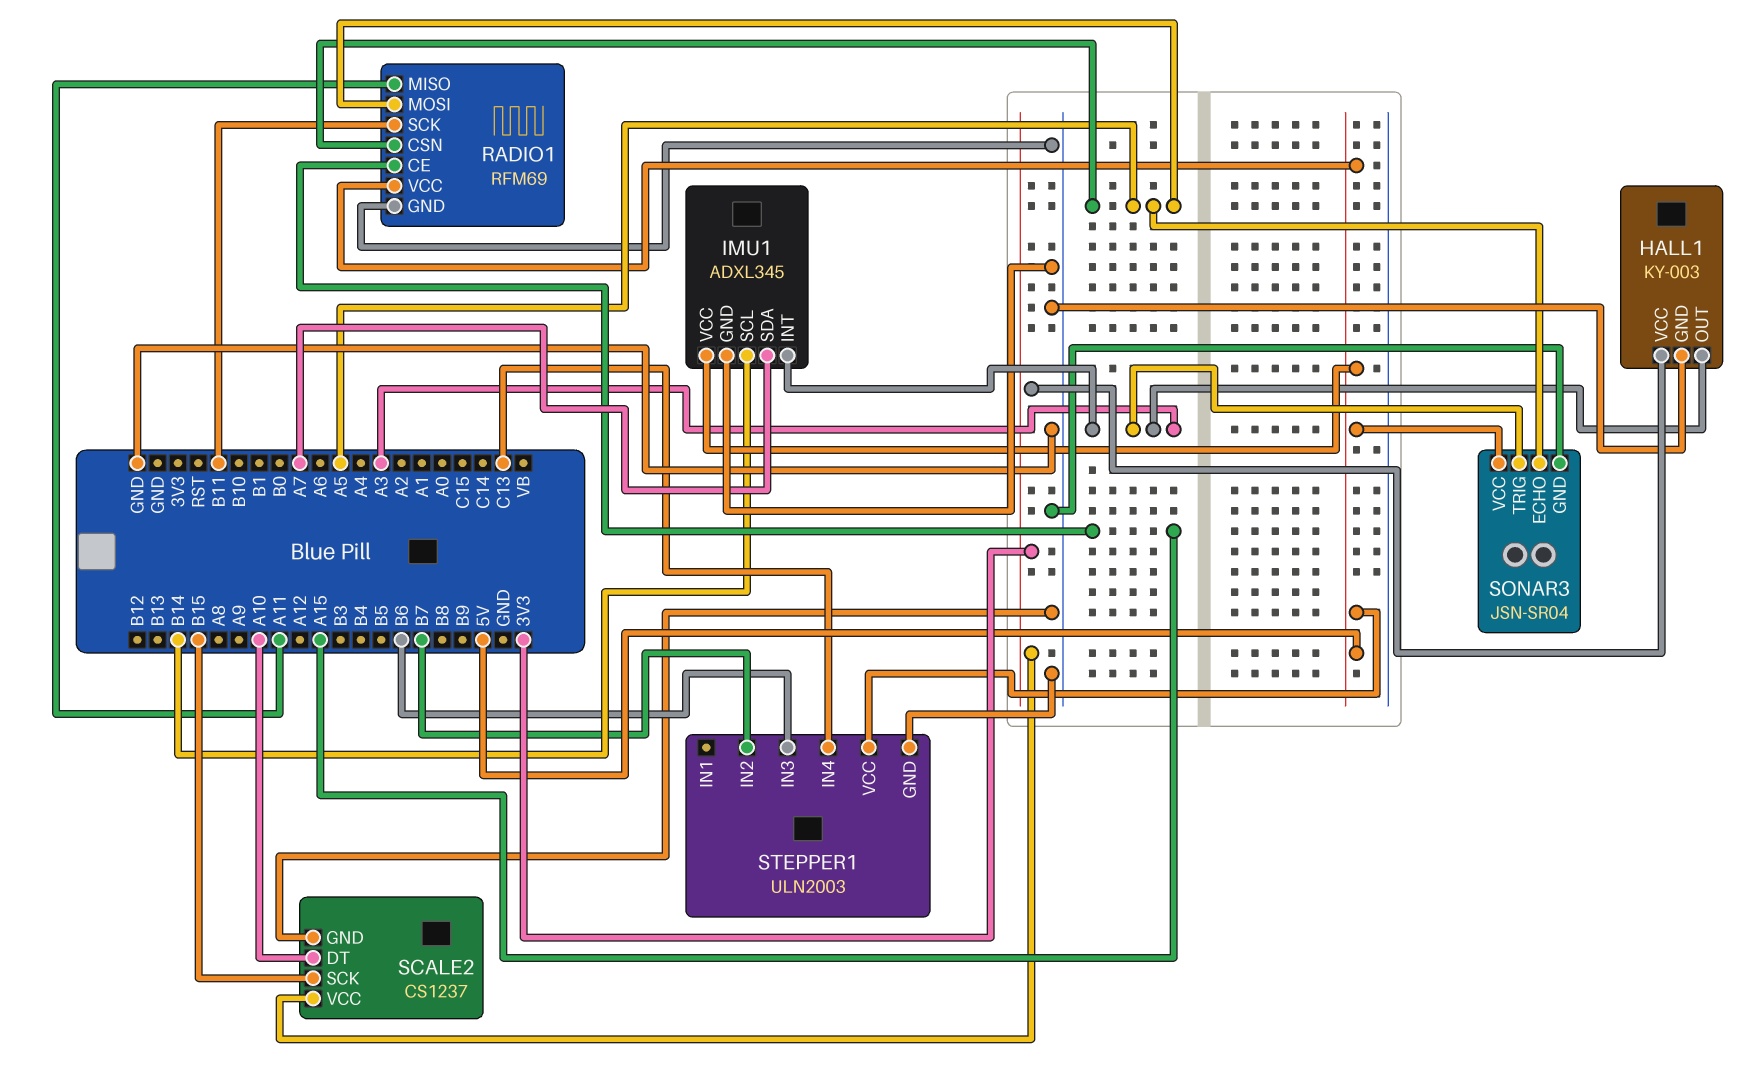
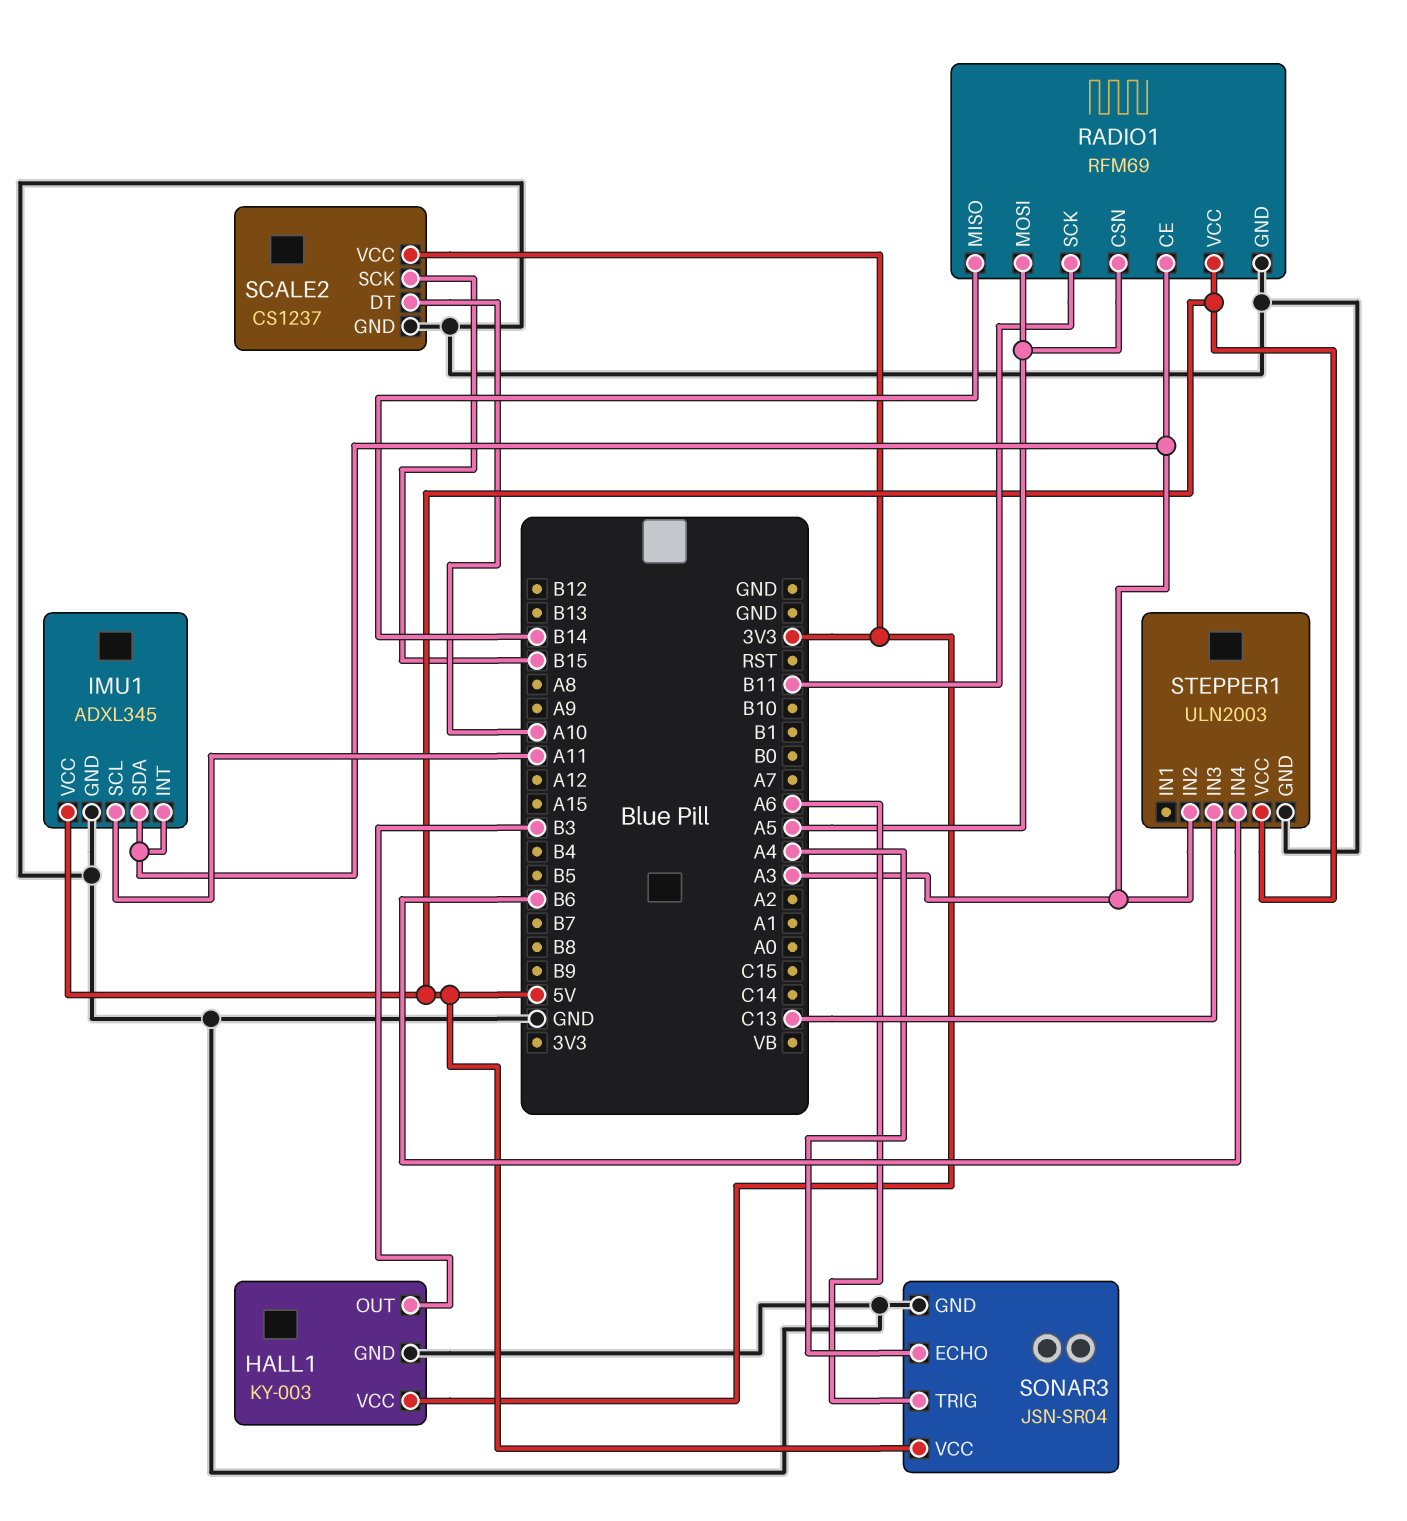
HALL1 pin OUT: A3 -> B3
IMU1 pin SCL: B14 -> A11
IMU1 pin SDA: A7 -> A3
RADIO1 pin CE: A15 -> A3
RADIO1 pin MISO: A11 -> B14
SONAR3 pin ECHO: A5 -> A4
SONAR3 pin TRIG: A3 -> A6
STEPPER1 pin IN2: B7 -> A3
STEPPER1 pin IN3: B6 -> C13
STEPPER1 pin IN4: C13 -> B6

